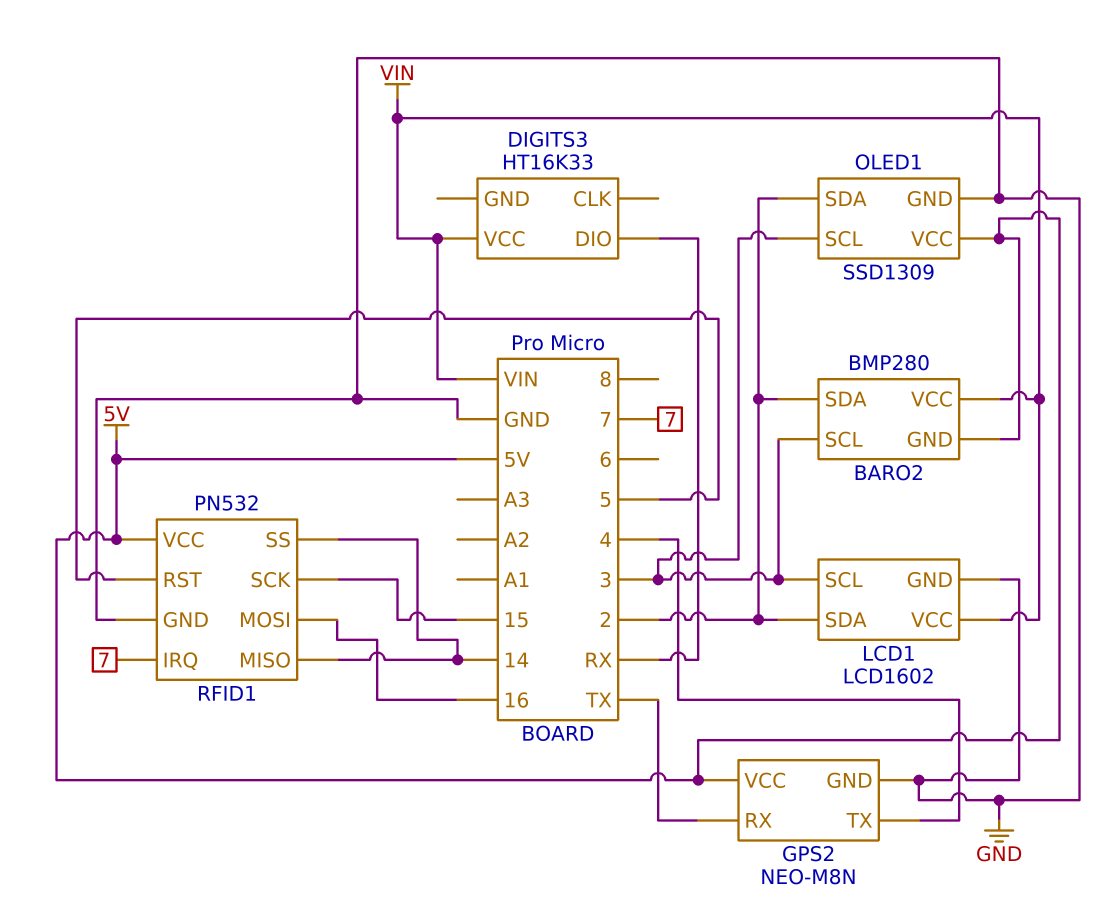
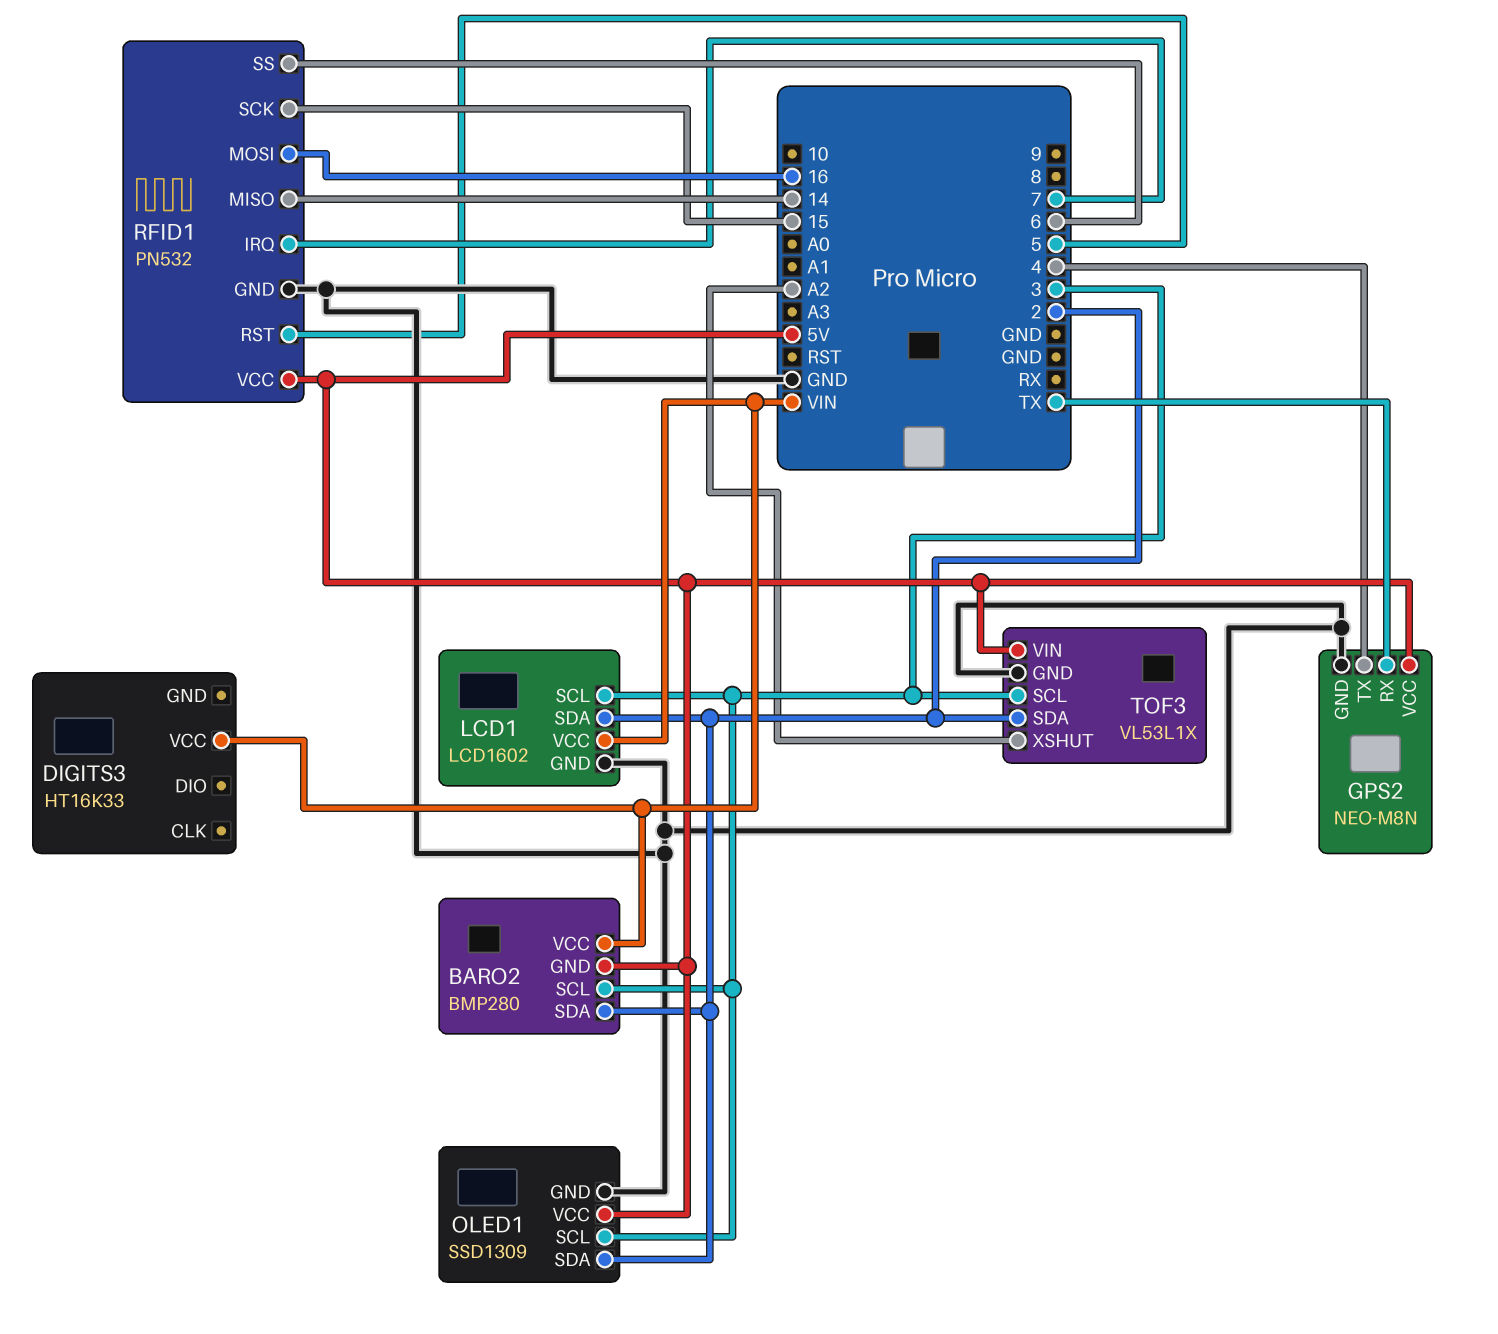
DIGITS3 pin DIO: RX -> none
RFID1 pin SS: 14 -> 6
TOF3: none -> VL53L1X
TOF3 pin GND: none -> GND
TOF3 pin SCL: none -> 3
TOF3 pin SDA: none -> 2
TOF3 pin VIN: none -> 5V
TOF3 pin XSHUT: none -> A2

